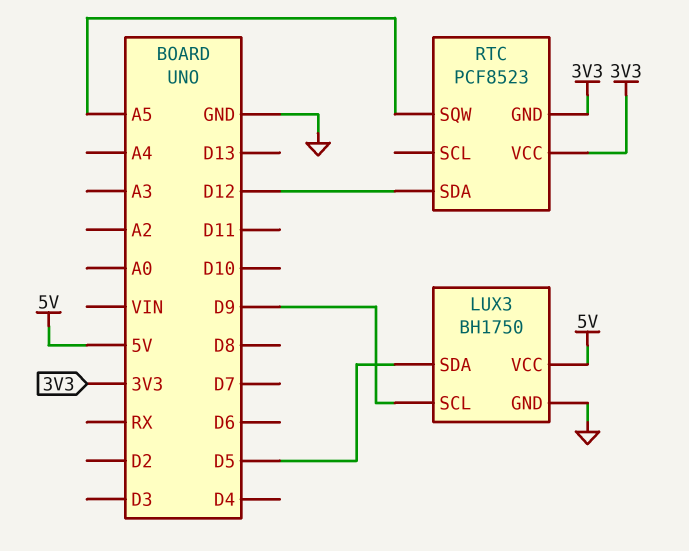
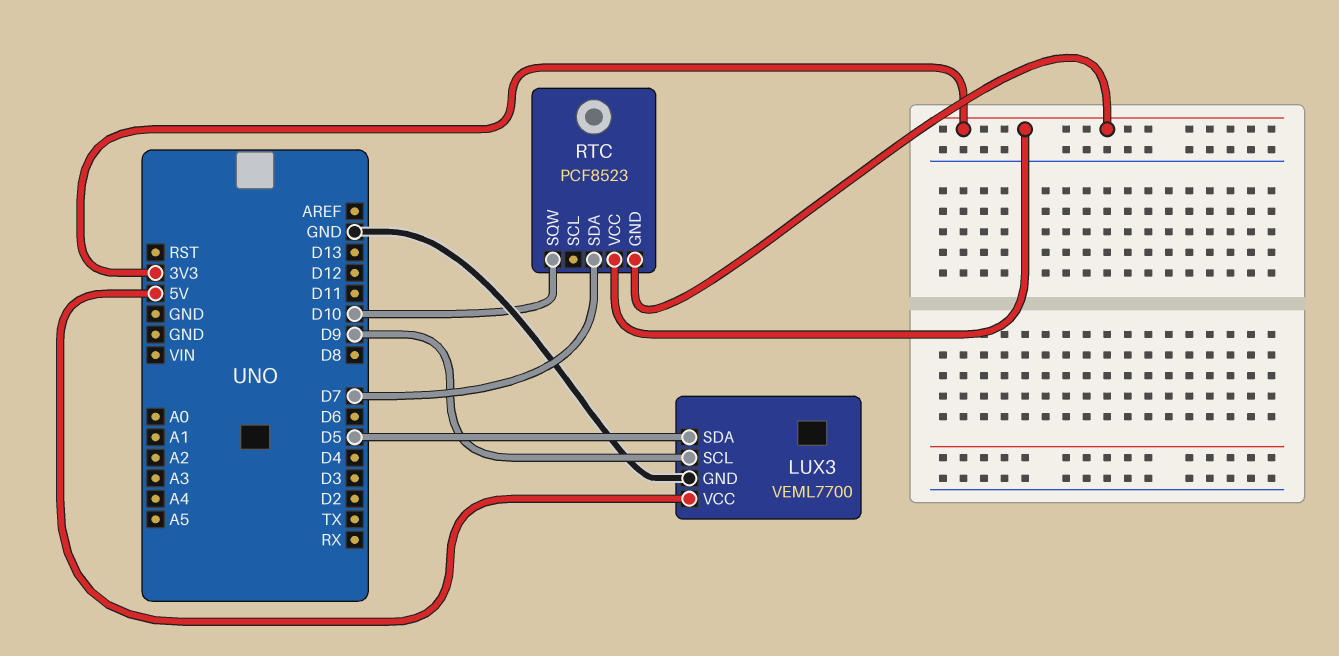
LUX3: BH1750 -> VEML7700
RTC pin SDA: D12 -> D7
RTC pin SQW: A5 -> D10

